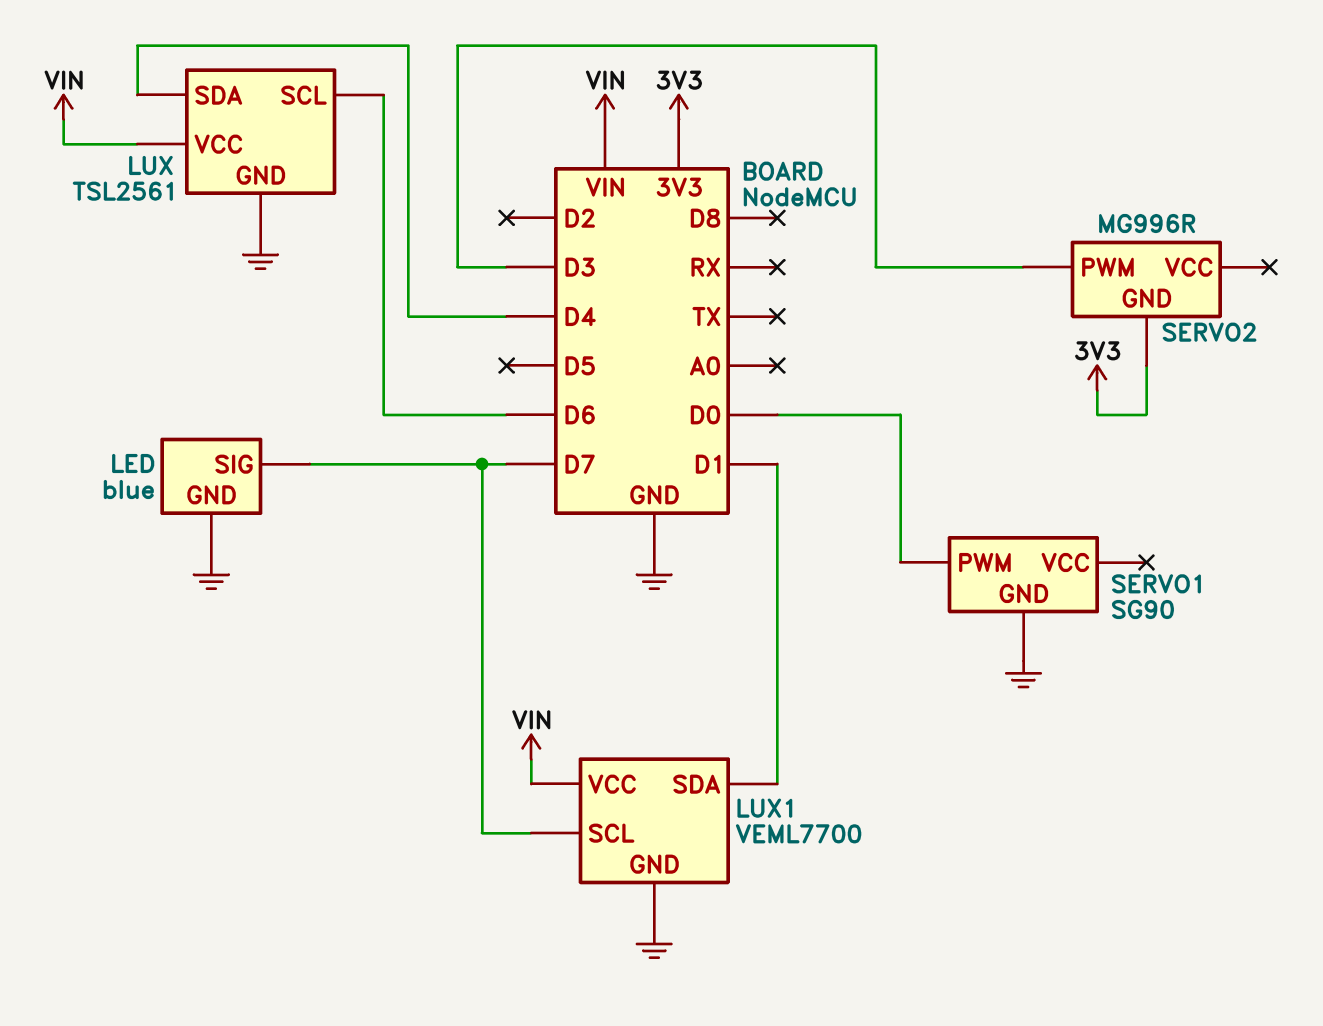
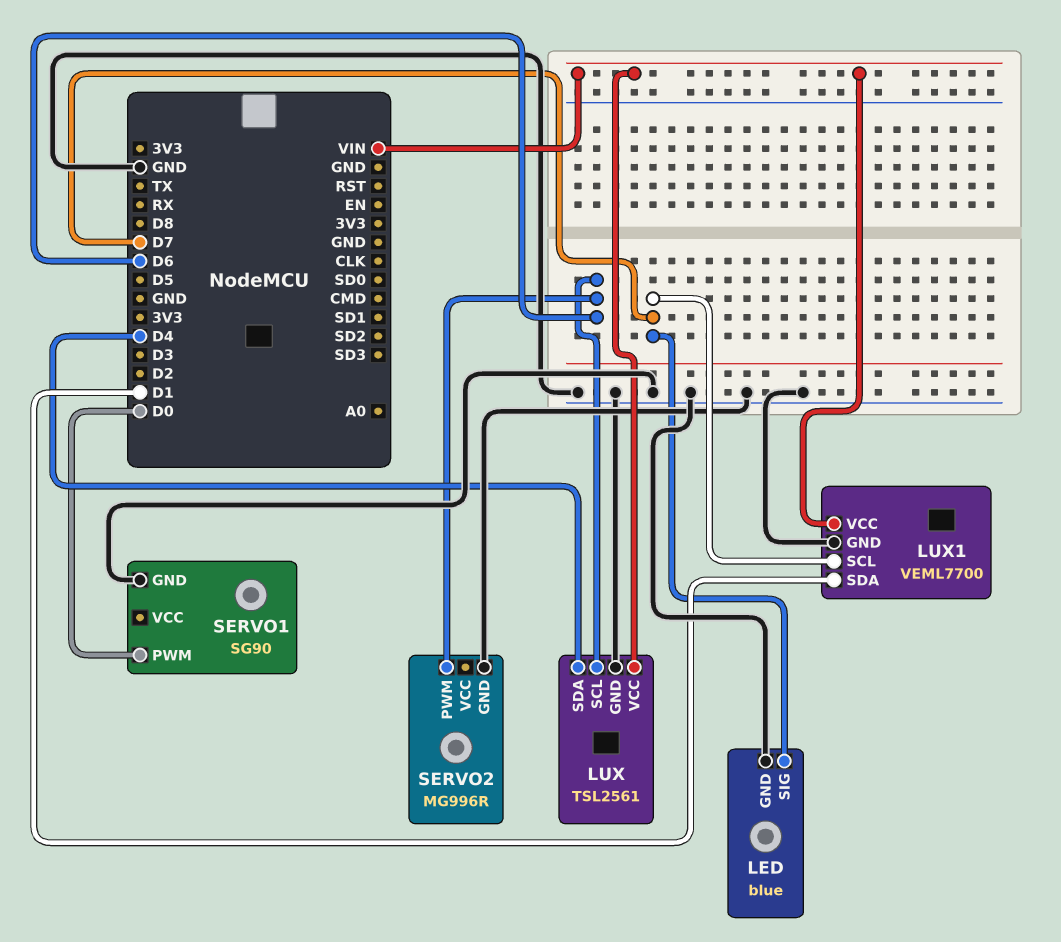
SERVO2 pin GND: 3V3 -> GND
SERVO2 pin PWM: D3 -> D6

